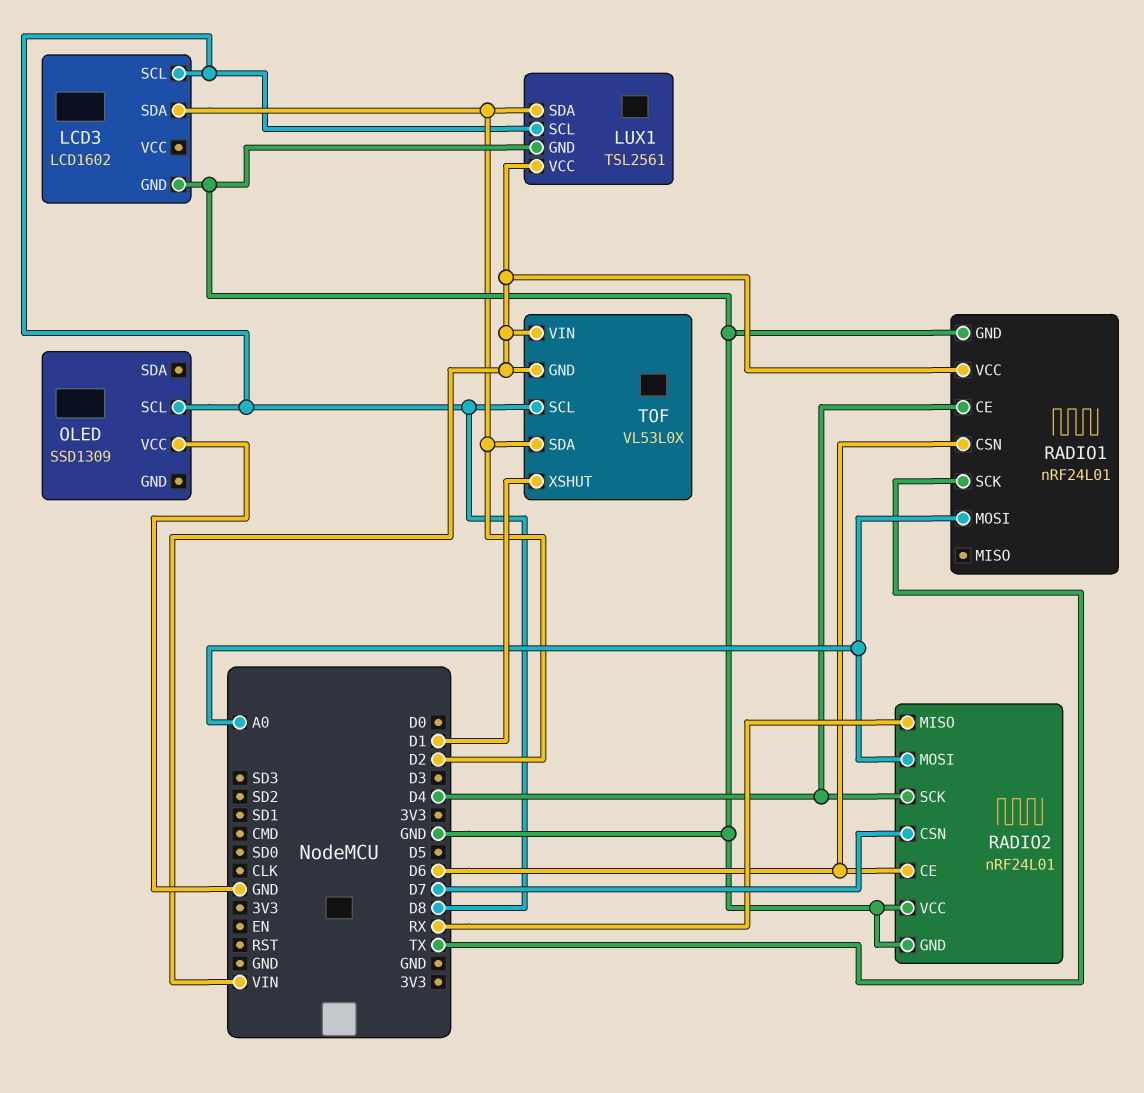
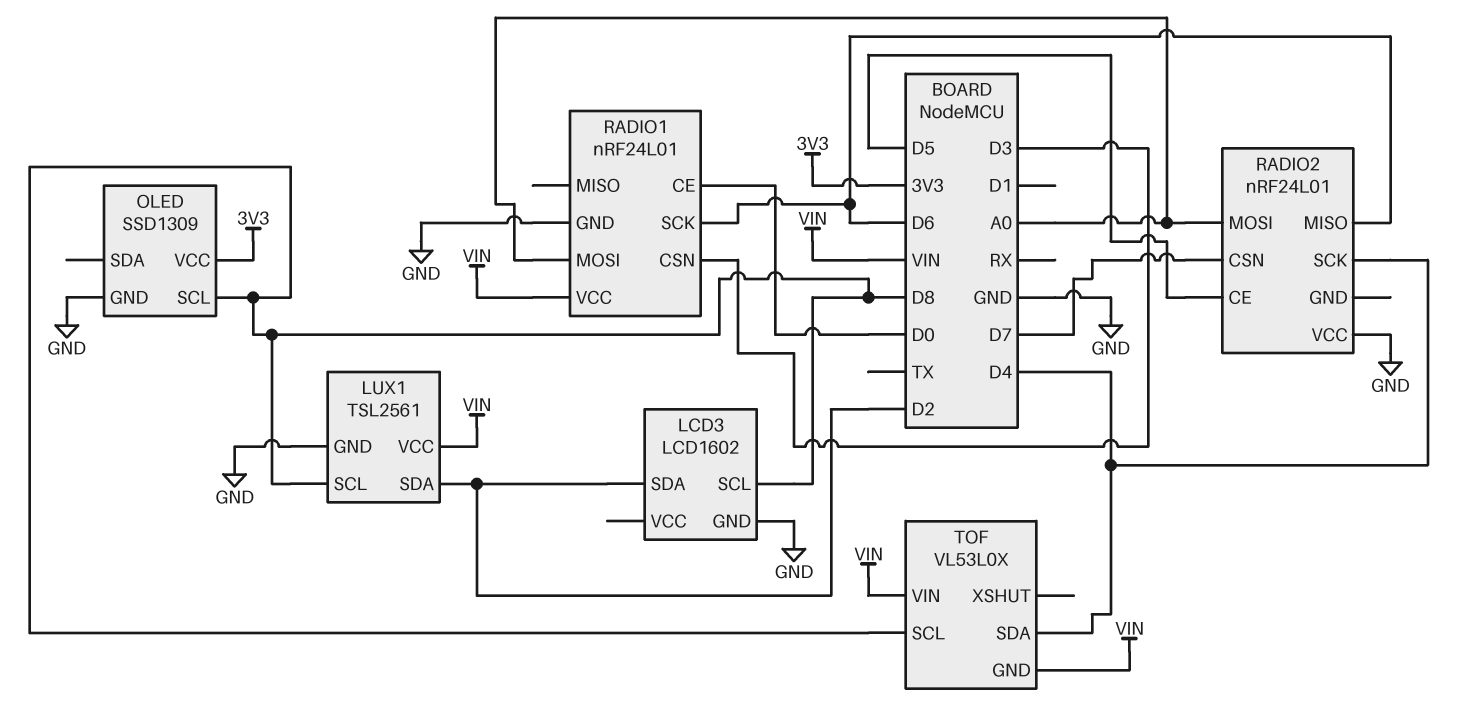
OLED pin GND: none -> GND
OLED pin VCC: GND -> 3V3
RADIO1 pin CE: D4 -> D0
RADIO1 pin CSN: D6 -> D3
RADIO1 pin SCK: TX -> D6
RADIO2 pin CE: D6 -> D5
RADIO2 pin GND: GND -> none
RADIO2 pin MISO: RX -> D6
TOF pin SDA: D2 -> D4
TOF pin XSHUT: D1 -> none

